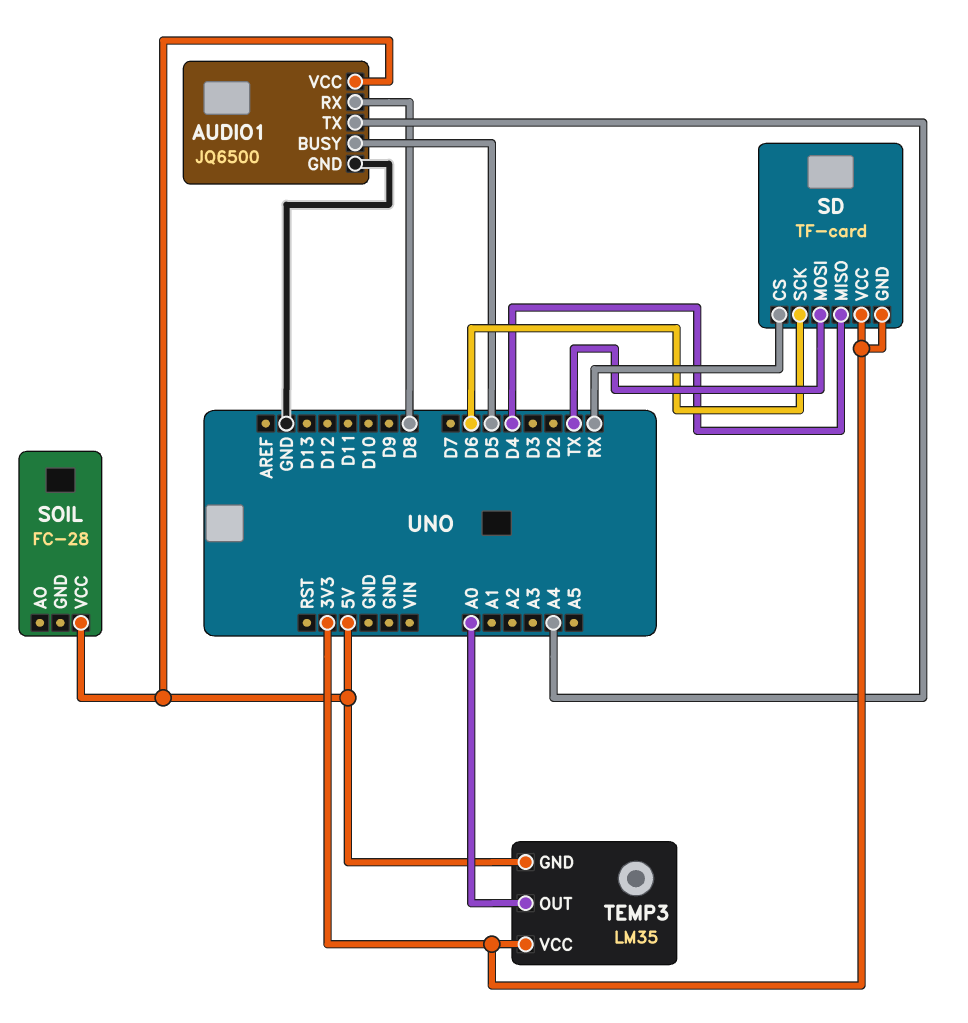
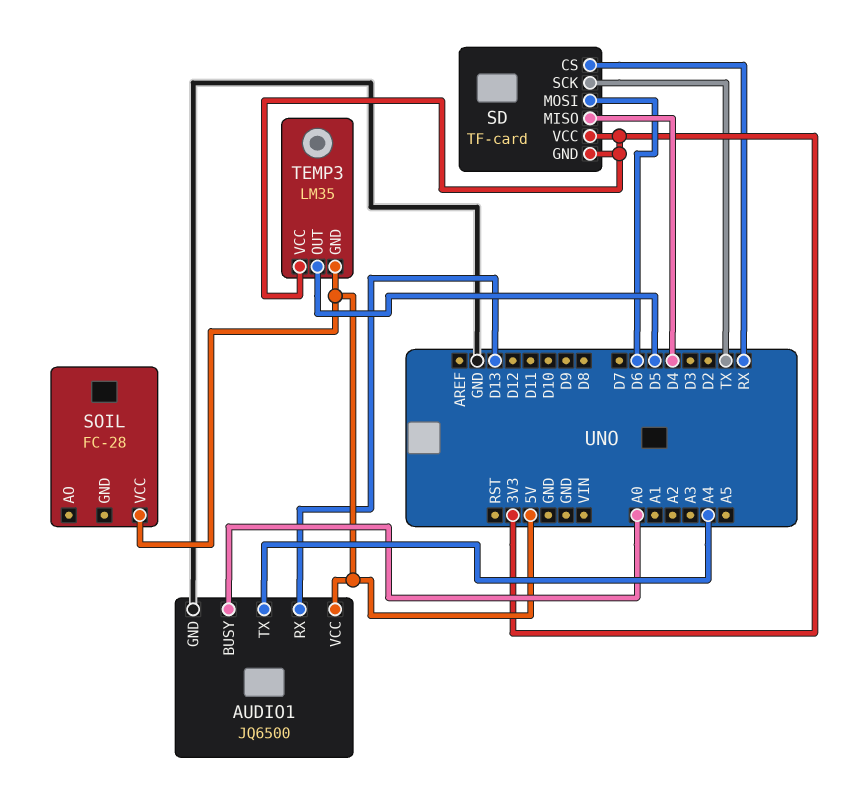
AUDIO1 pin BUSY: D5 -> A0
AUDIO1 pin RX: D8 -> D13
SD pin MOSI: TX -> D6
SD pin SCK: D6 -> TX
TEMP3 pin OUT: A0 -> D5

